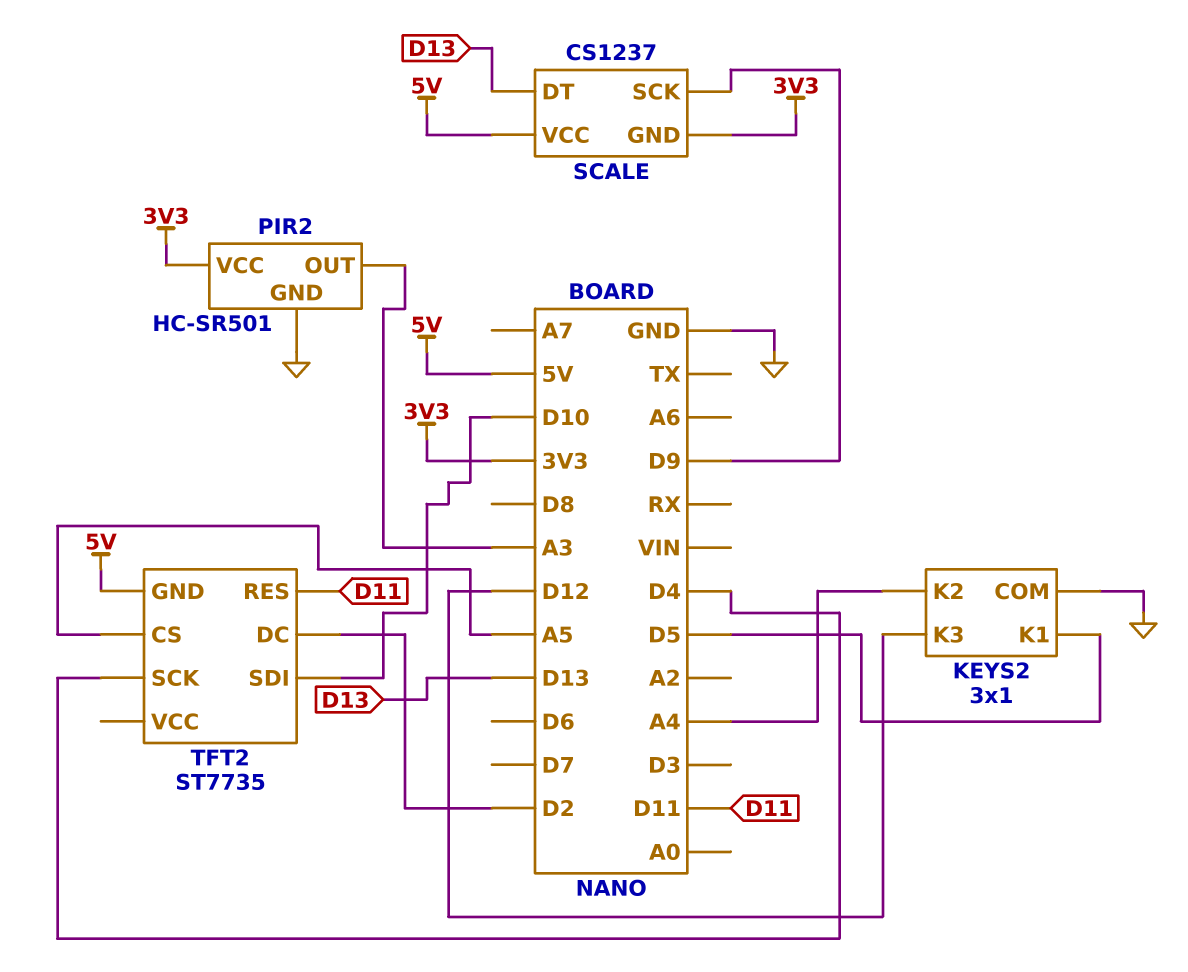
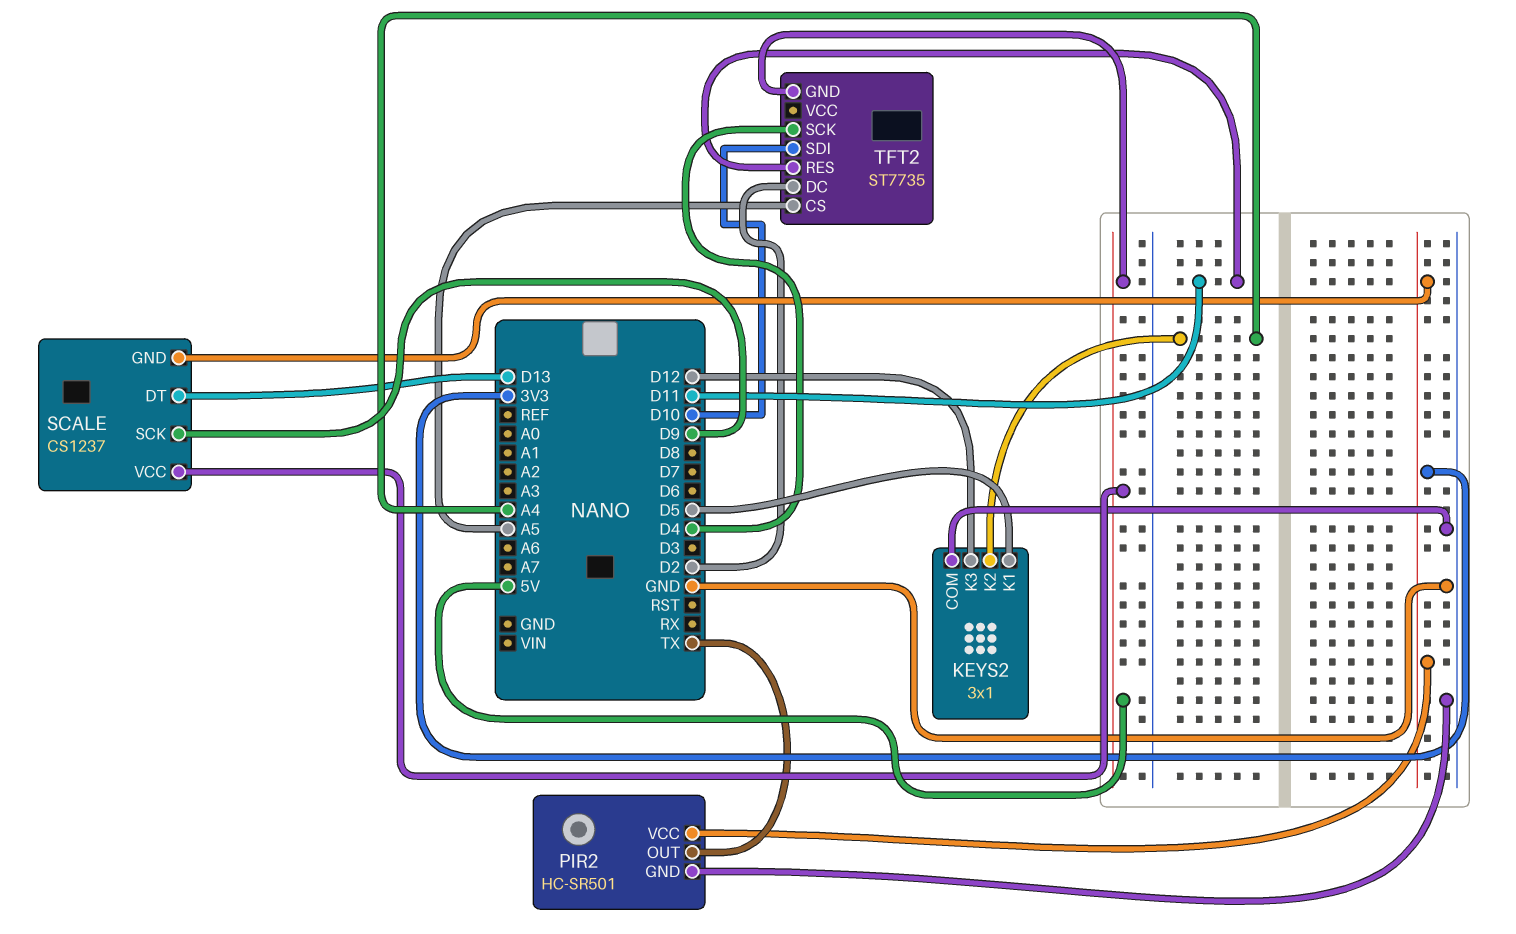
PIR2 pin OUT: A3 -> TX

